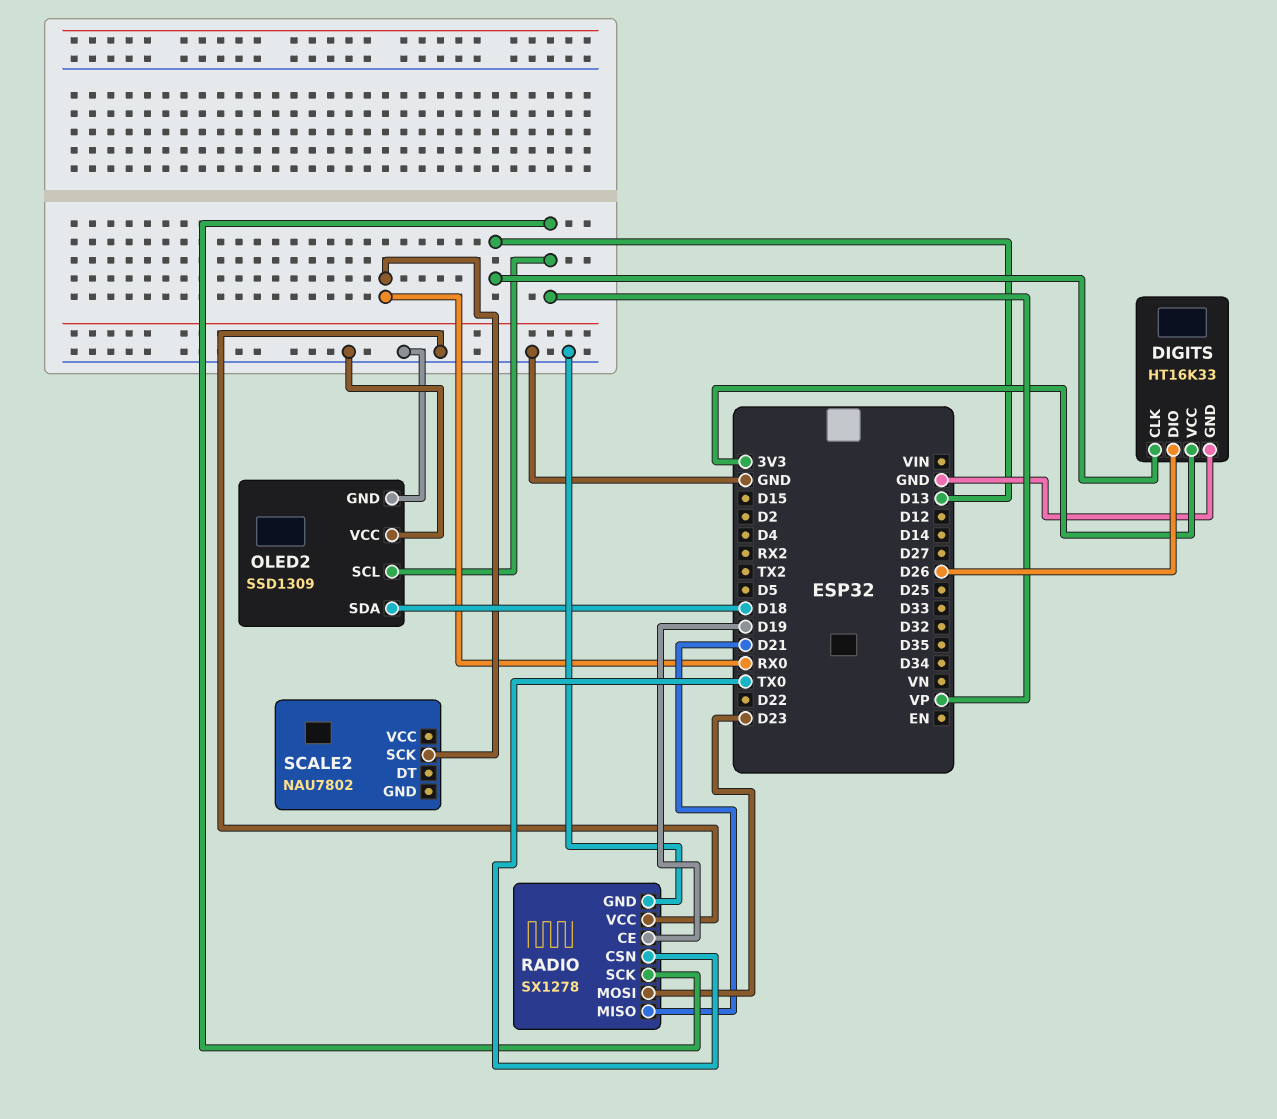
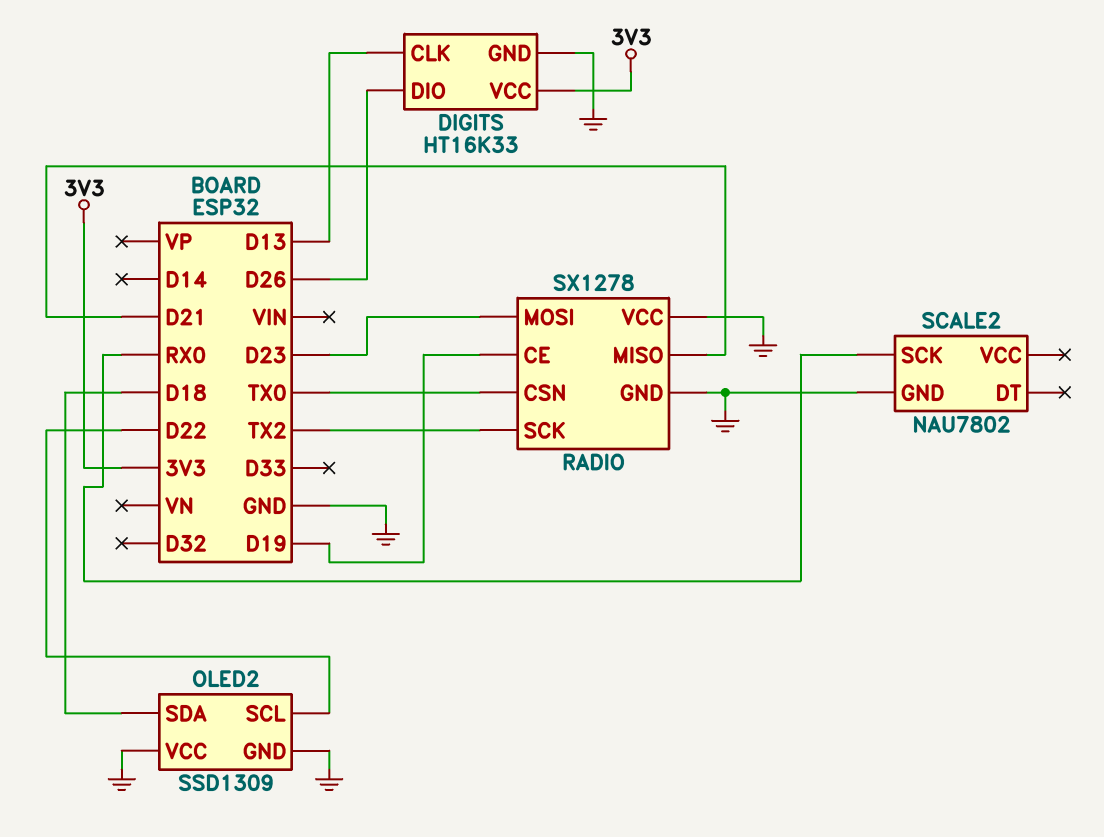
OLED2 pin SCL: VP -> D22
RADIO pin SCK: VP -> TX2
SCALE2 pin GND: none -> GND

